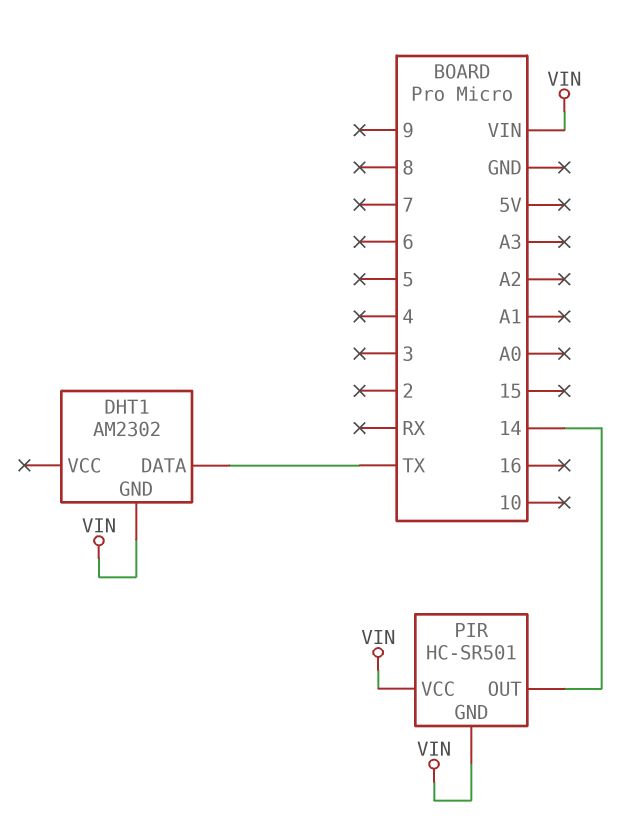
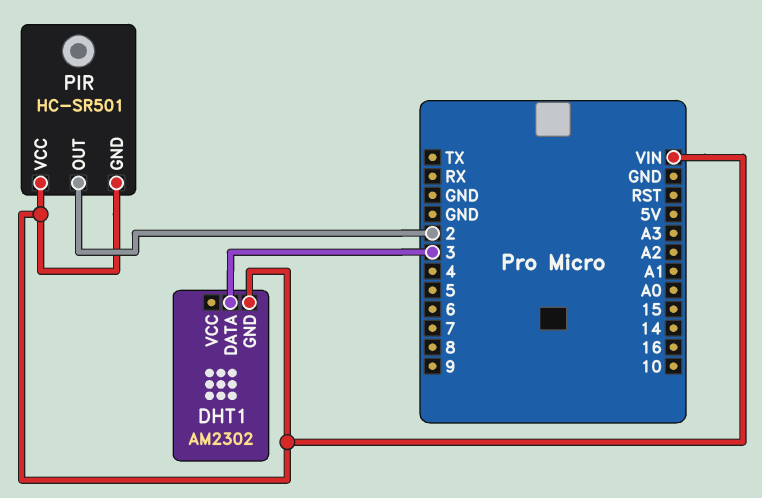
DHT1 pin DATA: TX -> 3
PIR pin OUT: 14 -> 2

